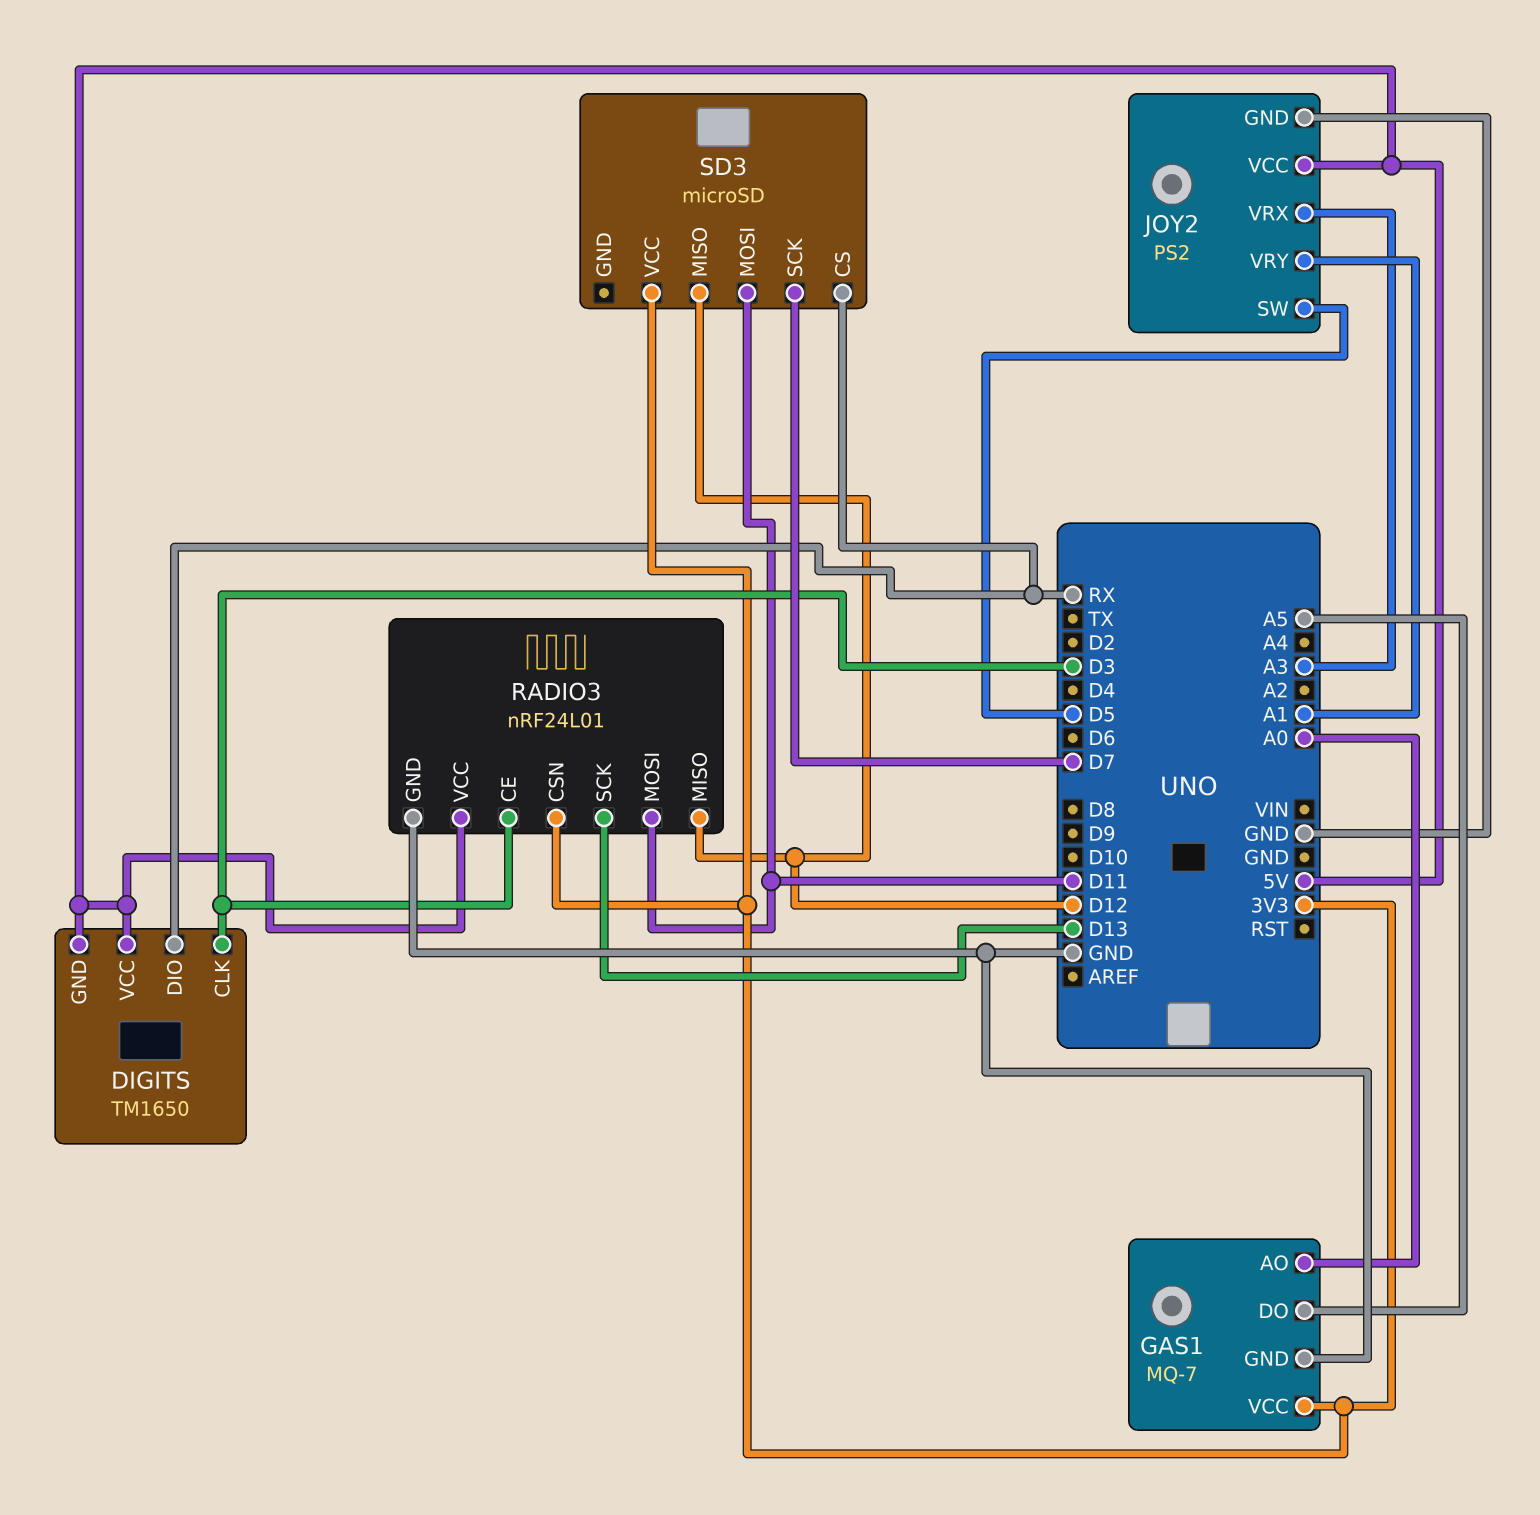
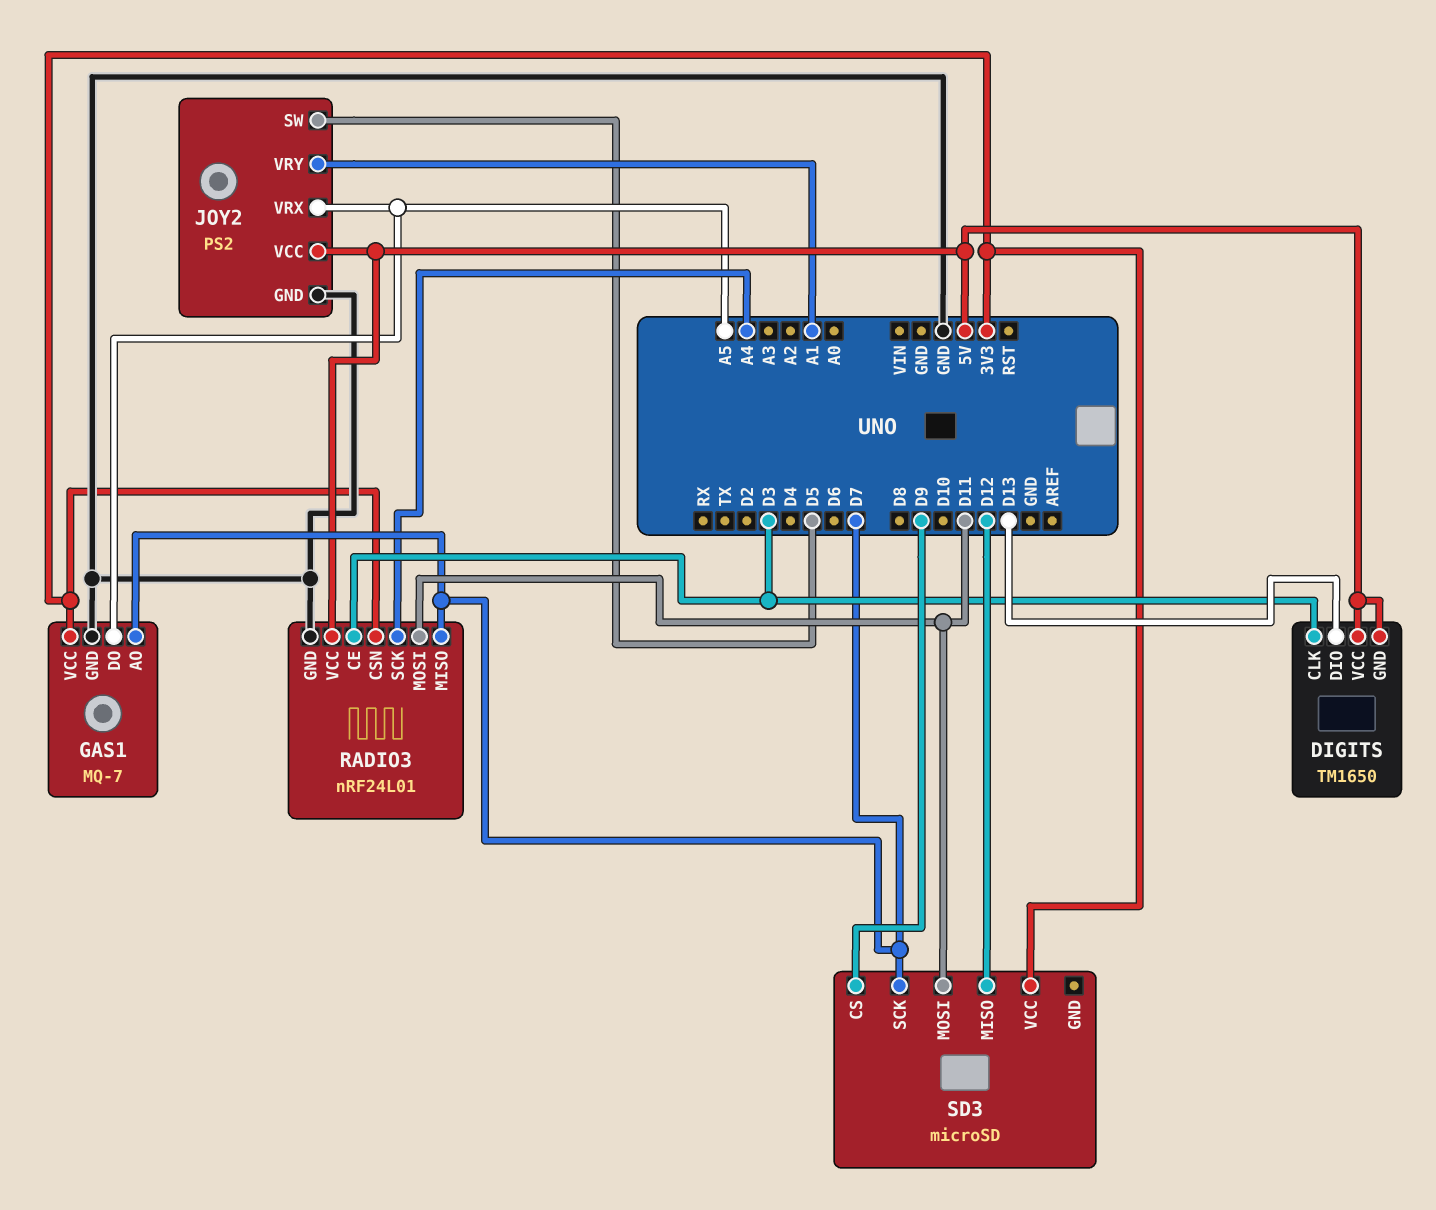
DIGITS pin DIO: RX -> D13
GAS1 pin AO: A0 -> D7
JOY2 pin VRX: A3 -> A5
RADIO3 pin MISO: D12 -> D7
RADIO3 pin SCK: D13 -> A4
SD3 pin CS: RX -> D9

